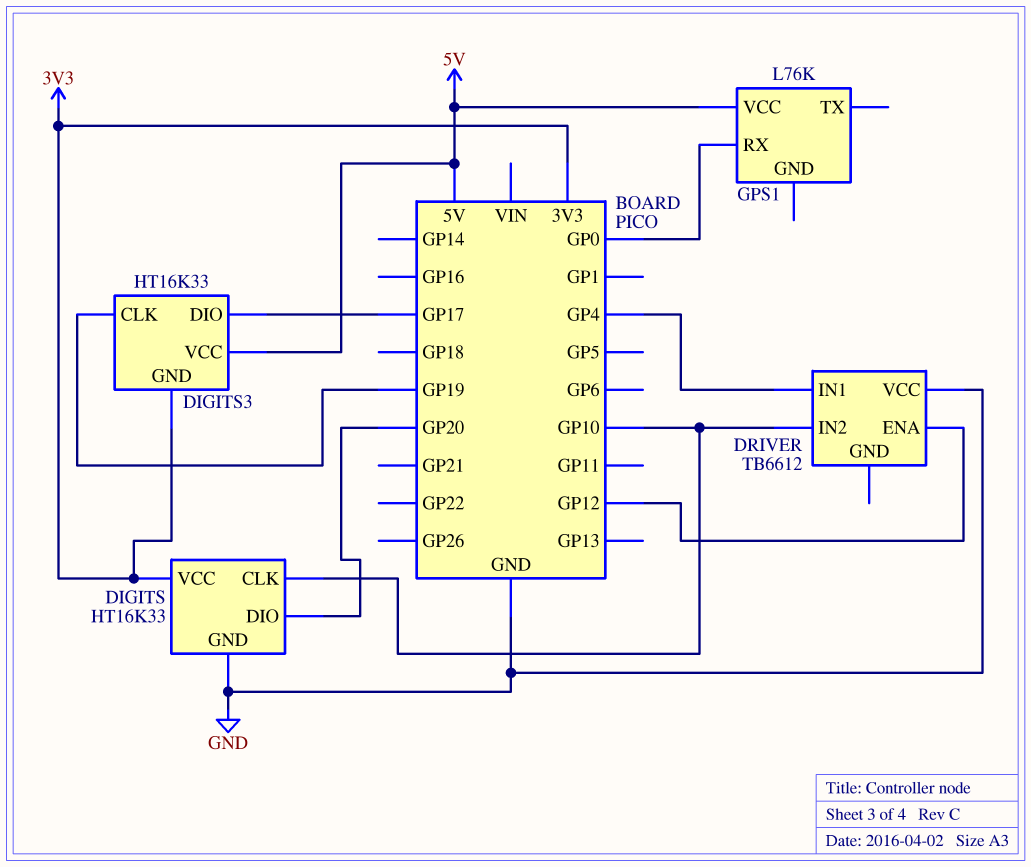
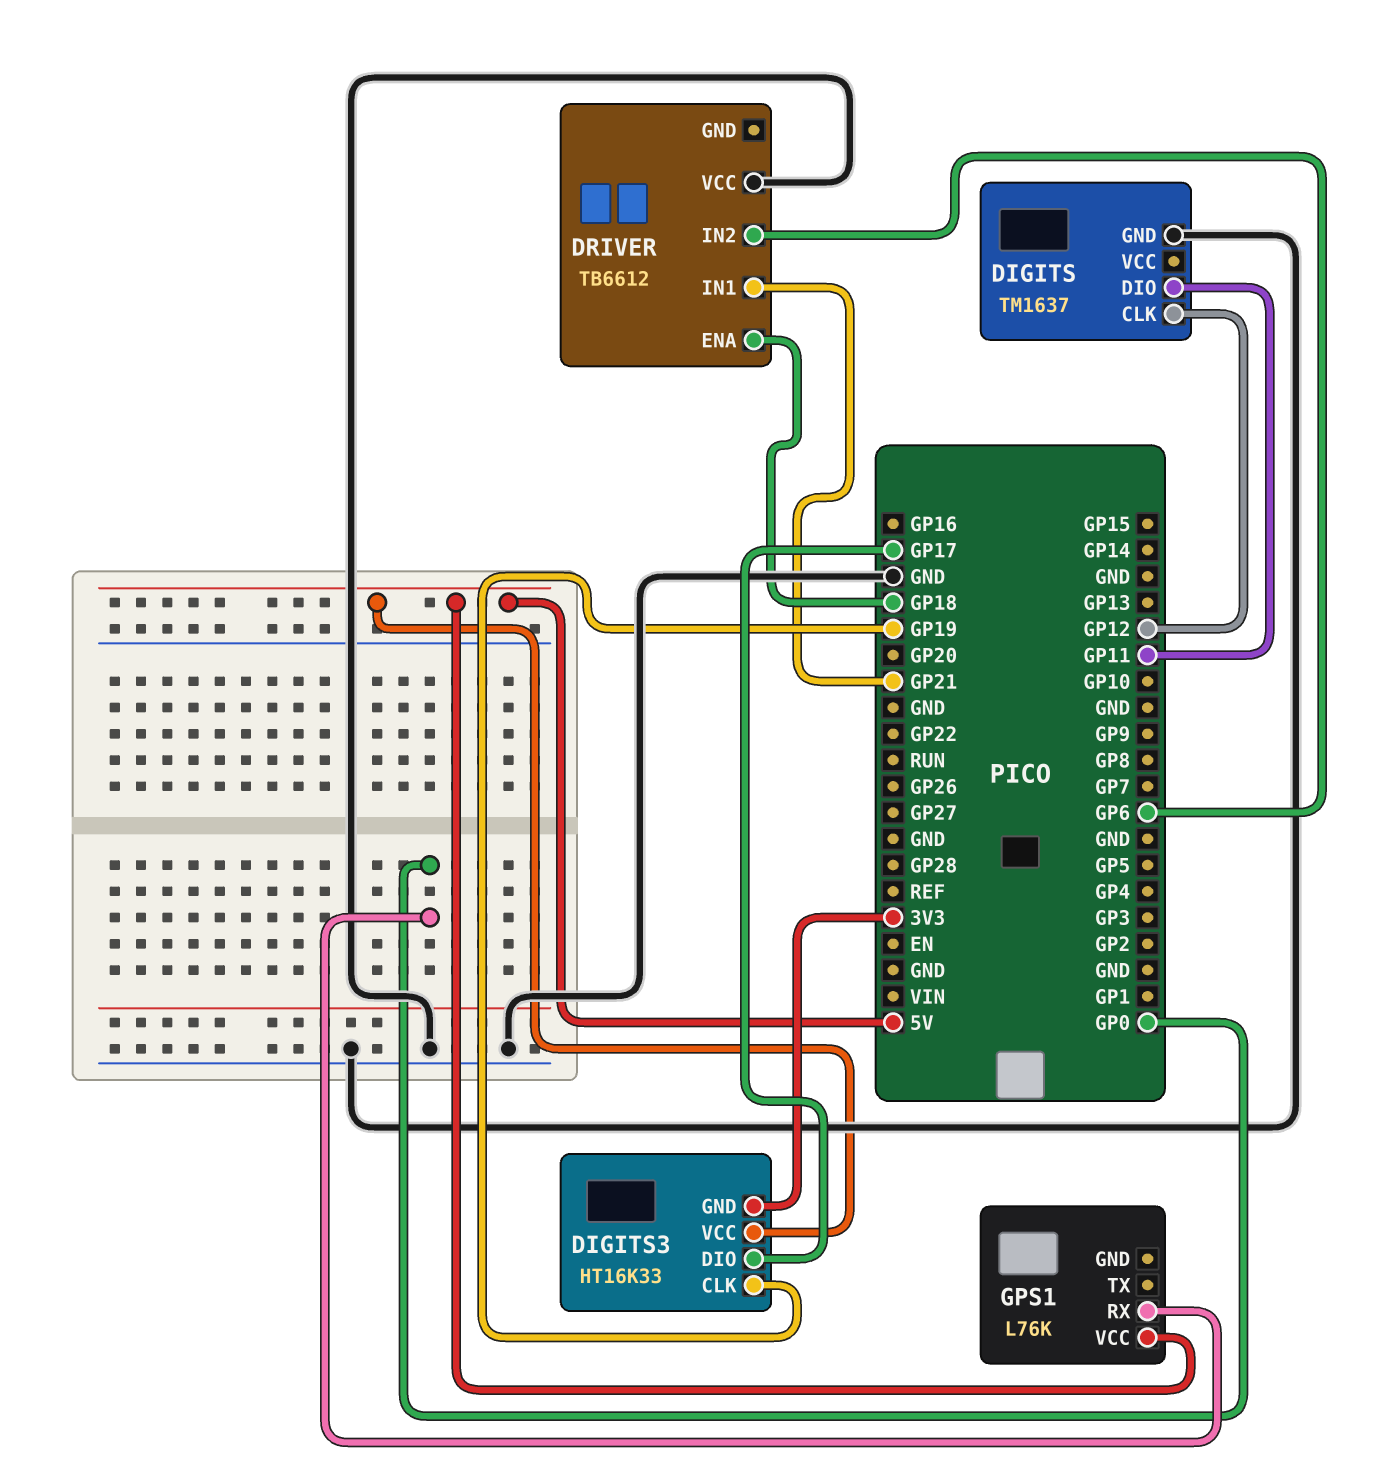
DIGITS: HT16K33 -> TM1637
DIGITS pin CLK: GP10 -> GP12
DIGITS pin DIO: GP20 -> GP11
DIGITS pin VCC: 3V3 -> none
DRIVER pin ENA: GP12 -> GP18
DRIVER pin IN1: GP4 -> GP21
DRIVER pin IN2: GP10 -> GP6

